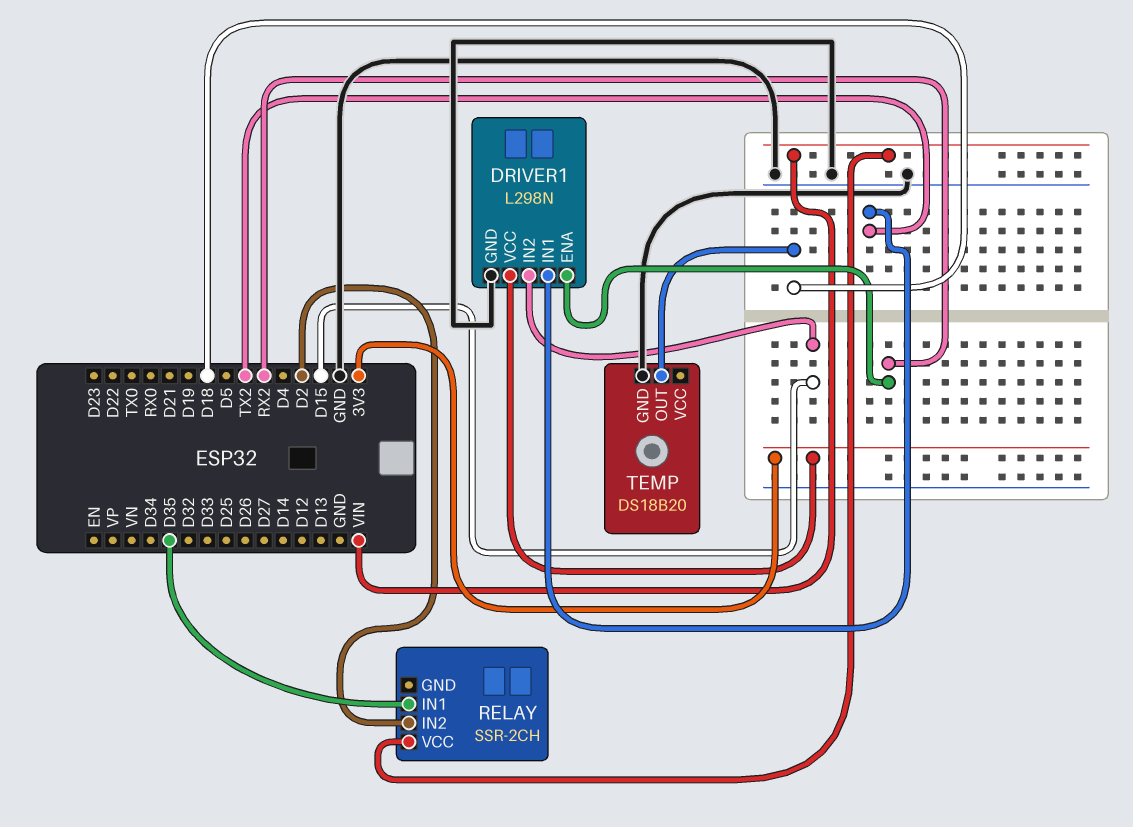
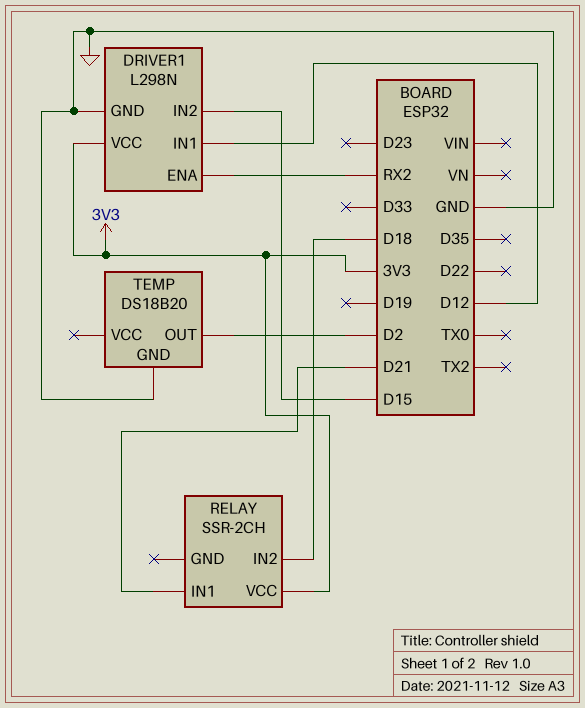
DRIVER1 pin IN1: TX2 -> D12
RELAY pin IN1: D35 -> D21
RELAY pin IN2: D2 -> D18
RELAY pin VCC: VIN -> 3V3
TEMP pin OUT: D18 -> D2

